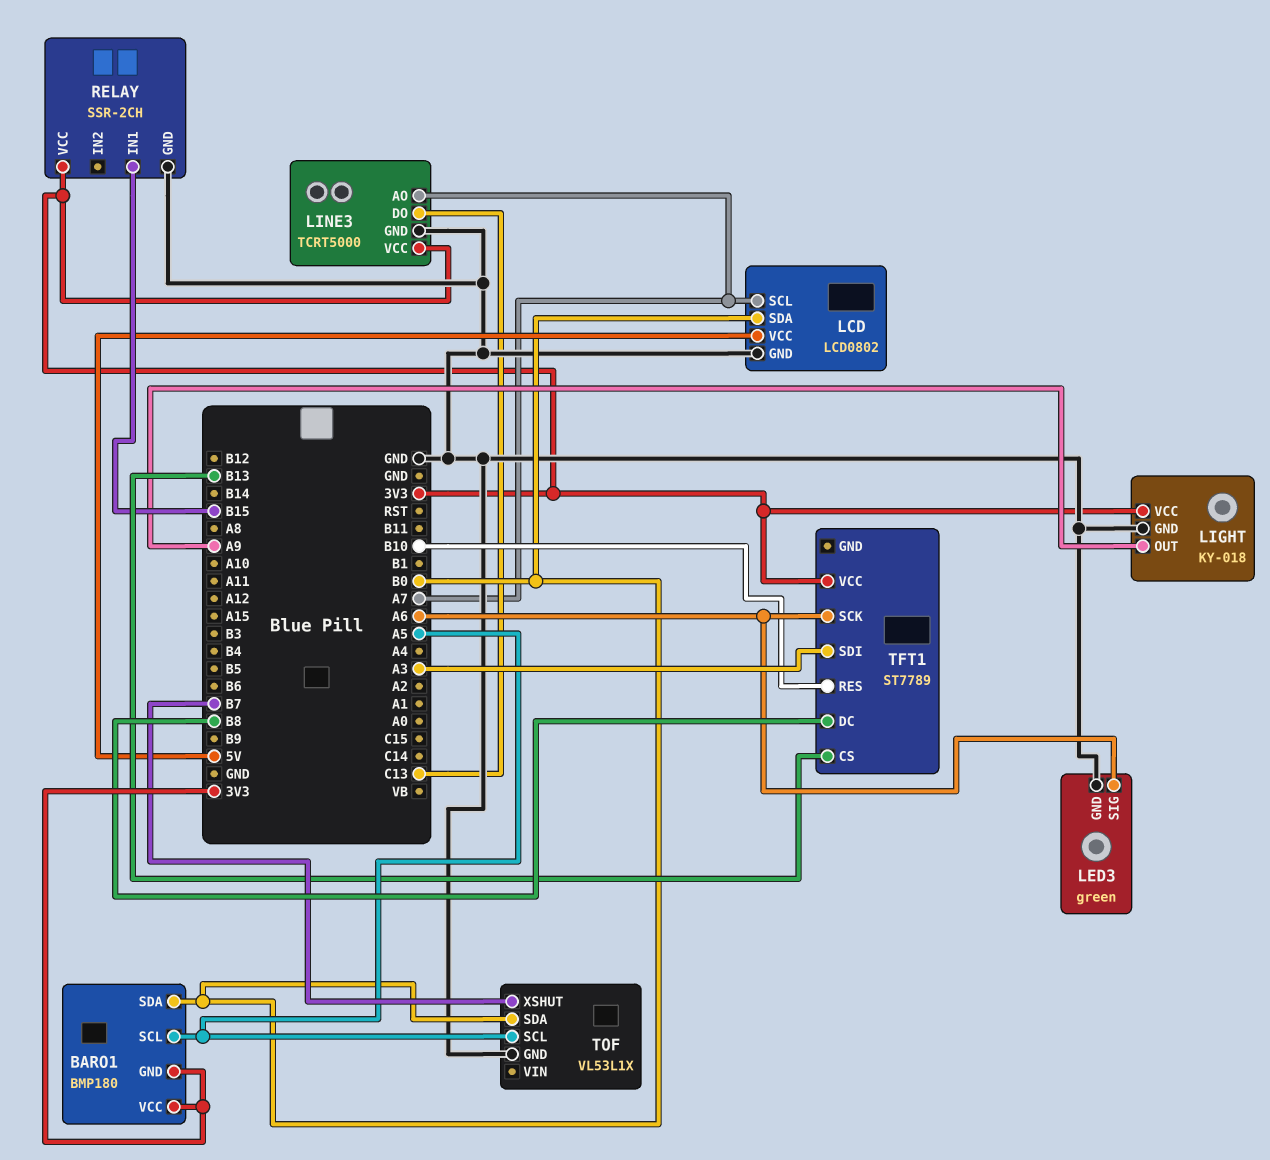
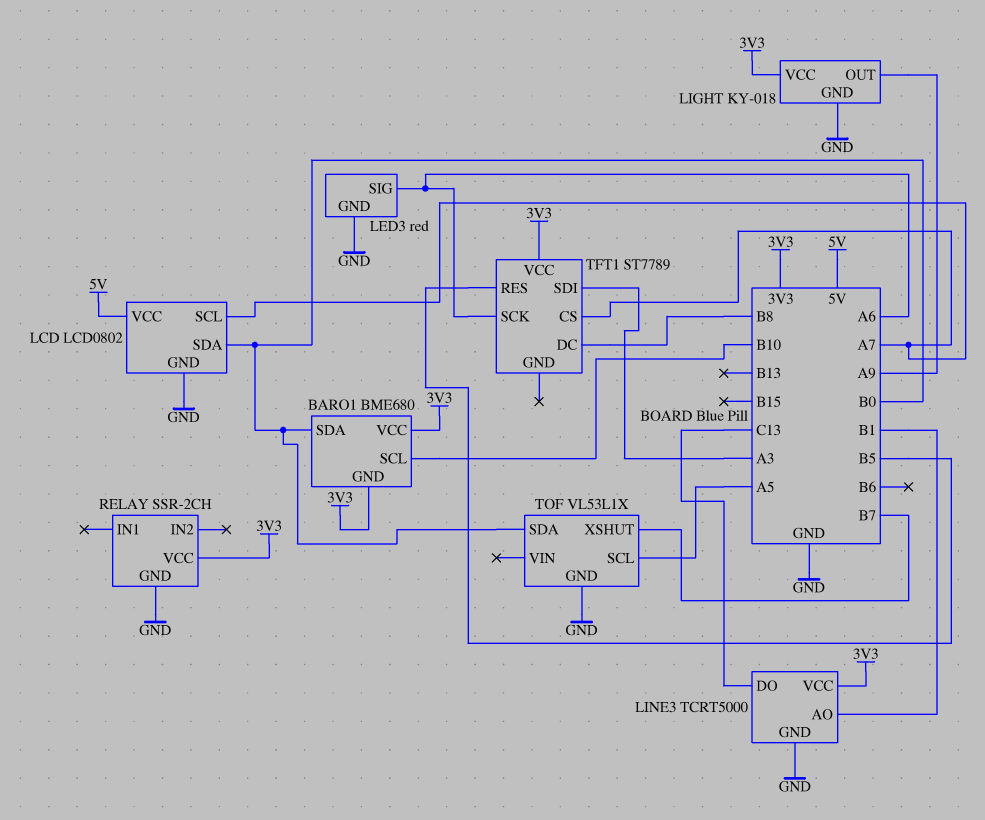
BARO1: BMP180 -> BME680
BARO1 pin SCL: A5 -> B10
LED3: green -> red
LINE3 pin AO: A7 -> B1
RELAY pin IN1: B15 -> none
TFT1 pin CS: B13 -> A7
TFT1 pin RES: B10 -> B5

